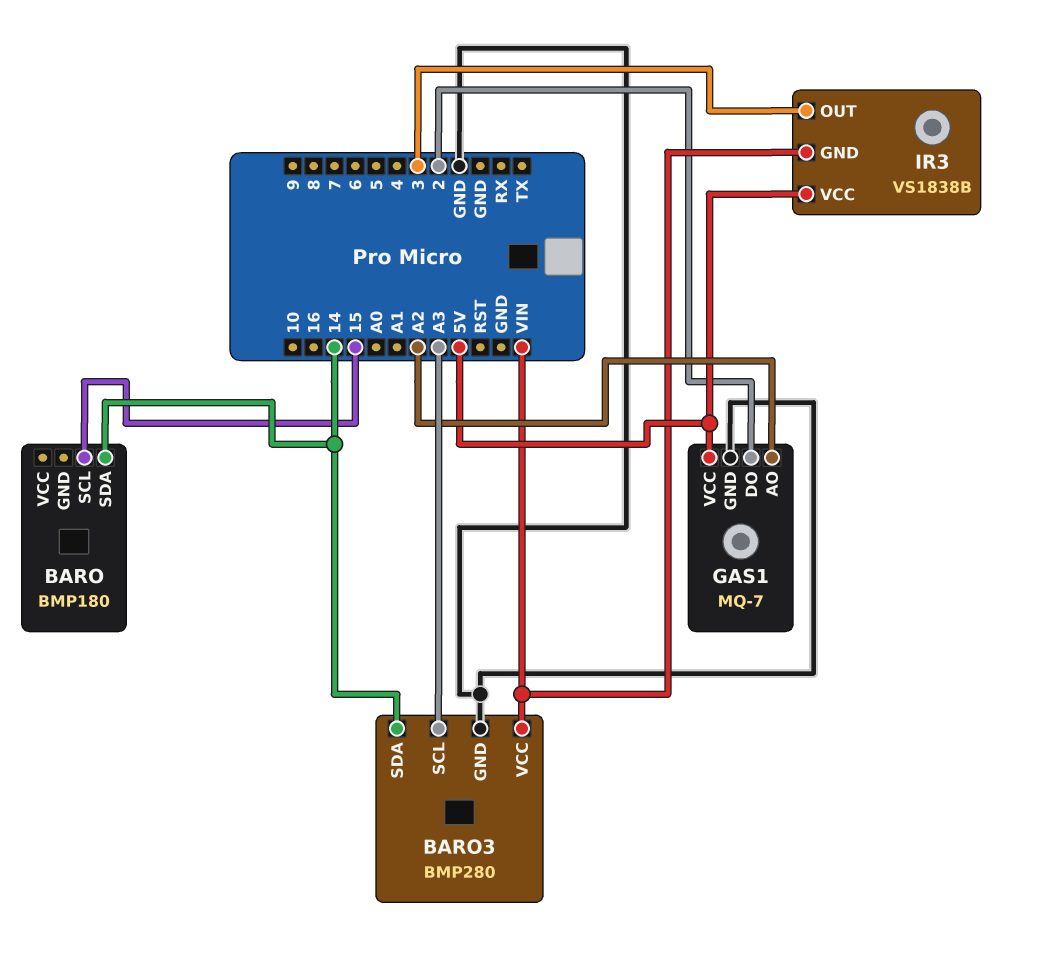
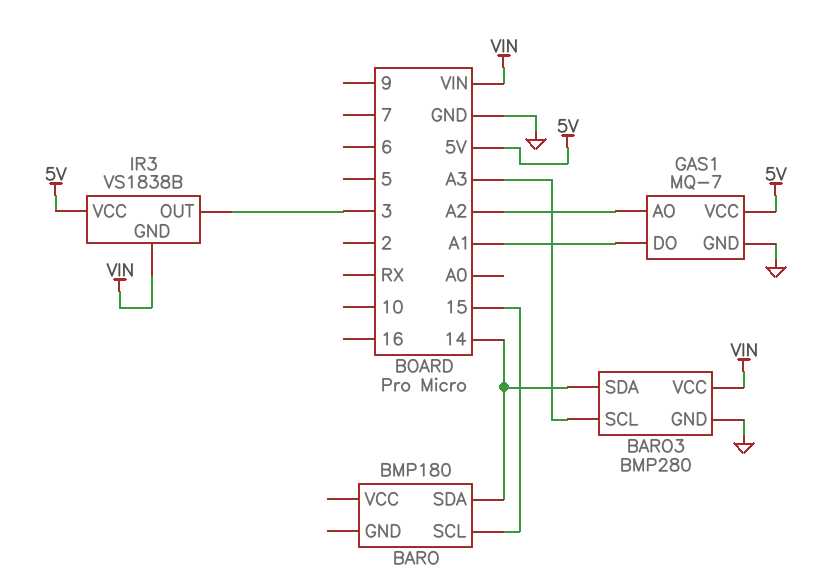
GAS1 pin DO: 2 -> A1

